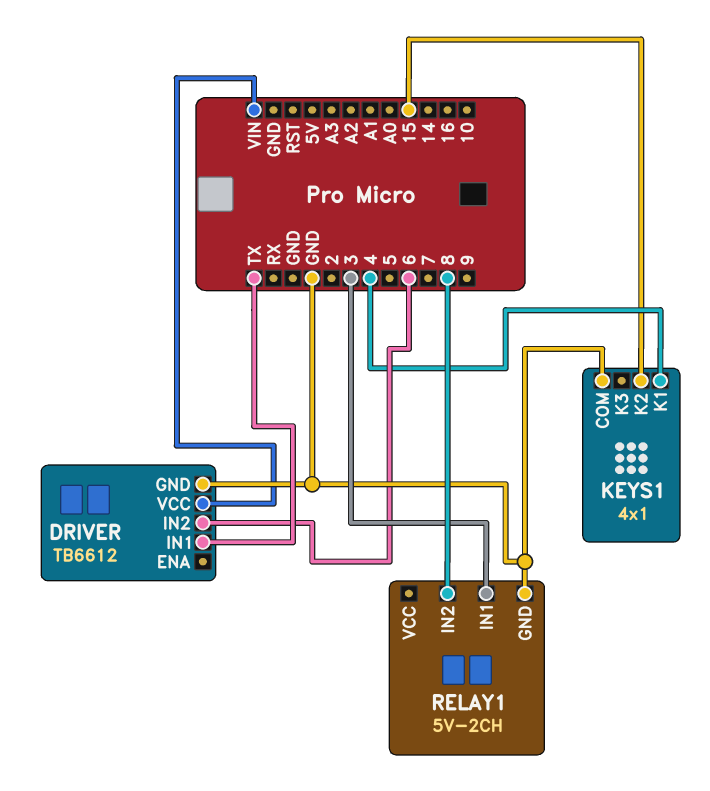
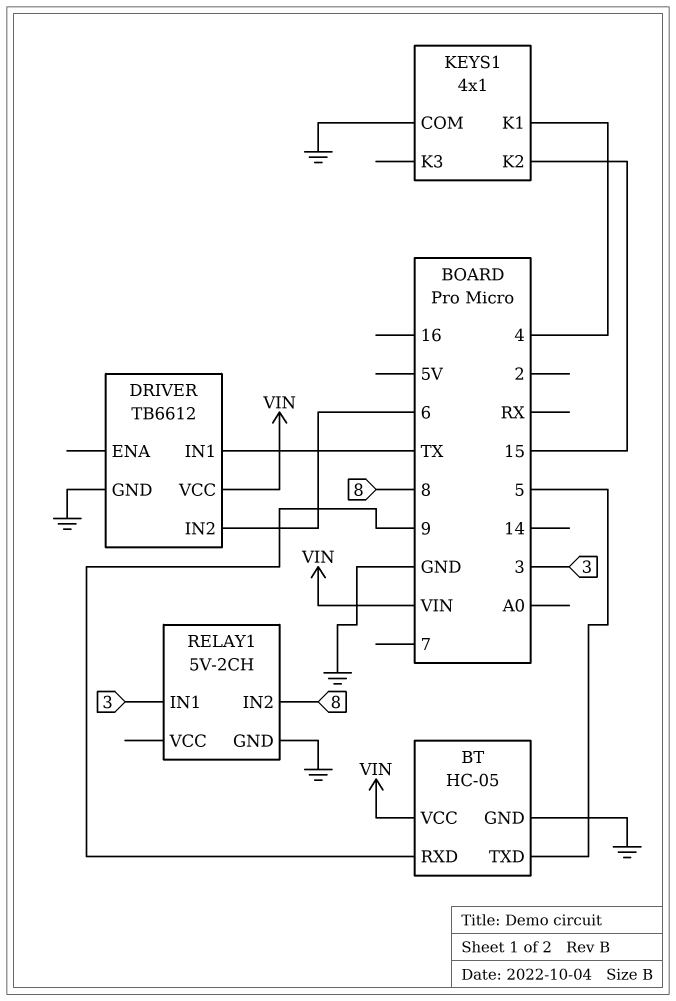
BT: none -> HC-05
BT pin GND: none -> GND
BT pin RXD: none -> 9
BT pin TXD: none -> 5
BT pin VCC: none -> VIN

